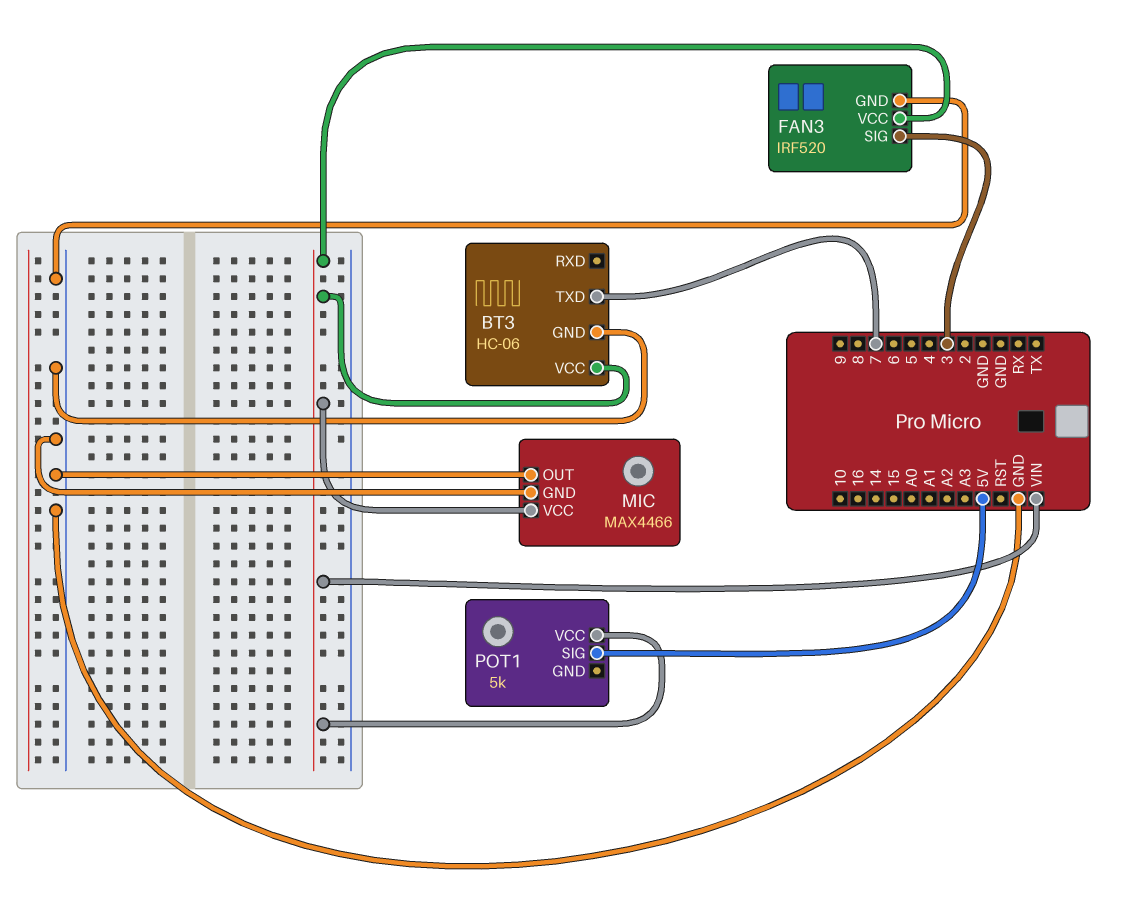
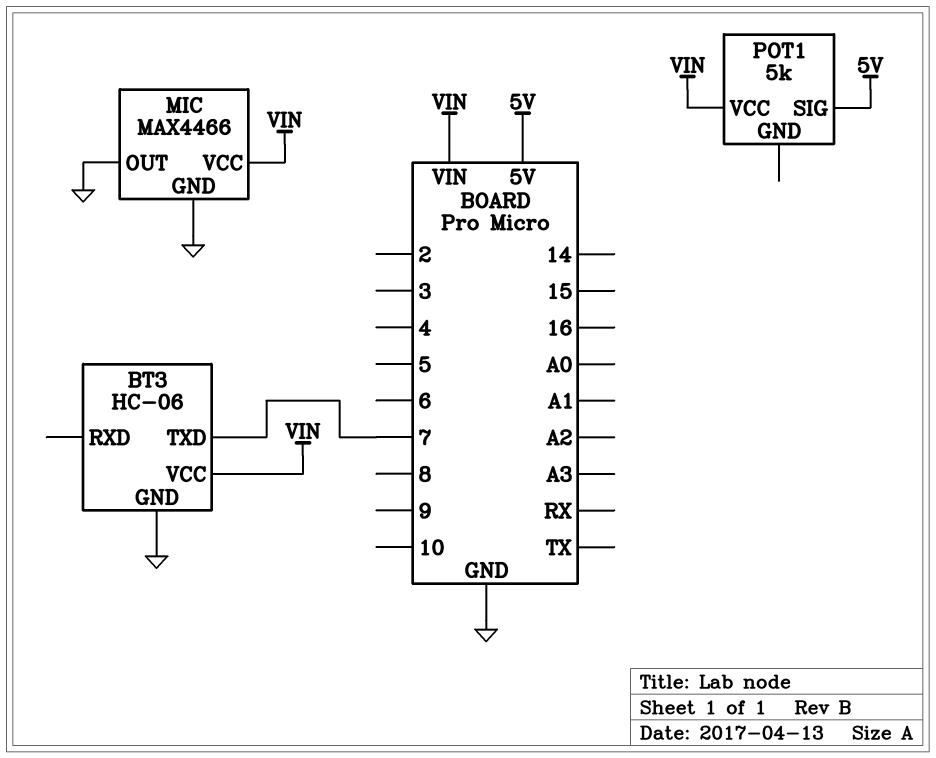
FAN3: IRF520 -> none
FAN3 pin GND: GND -> none
FAN3 pin SIG: 3 -> none
FAN3 pin VCC: VIN -> none

